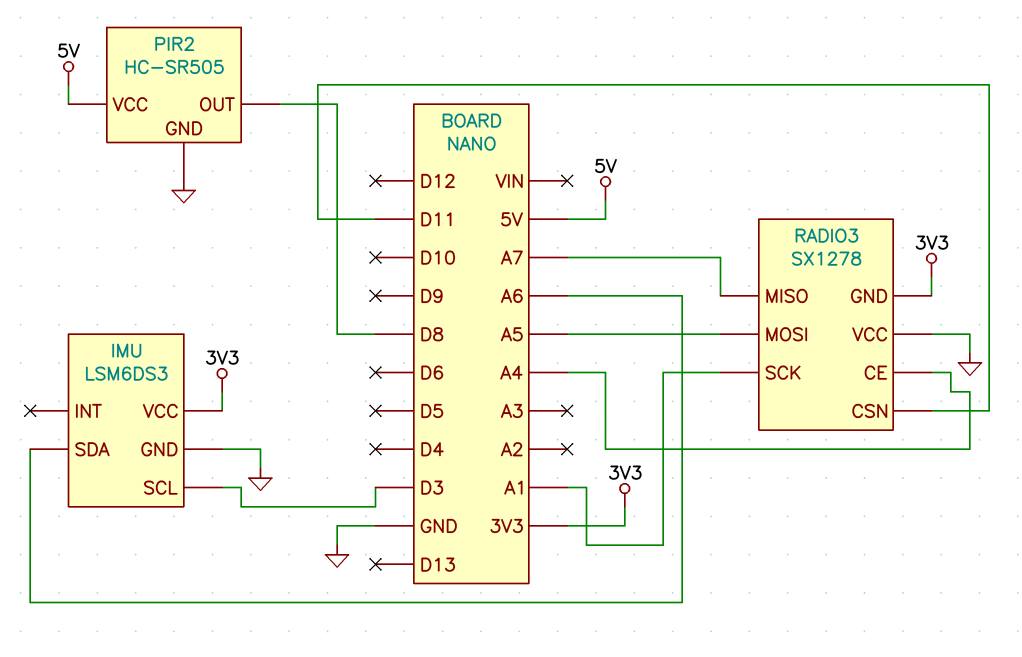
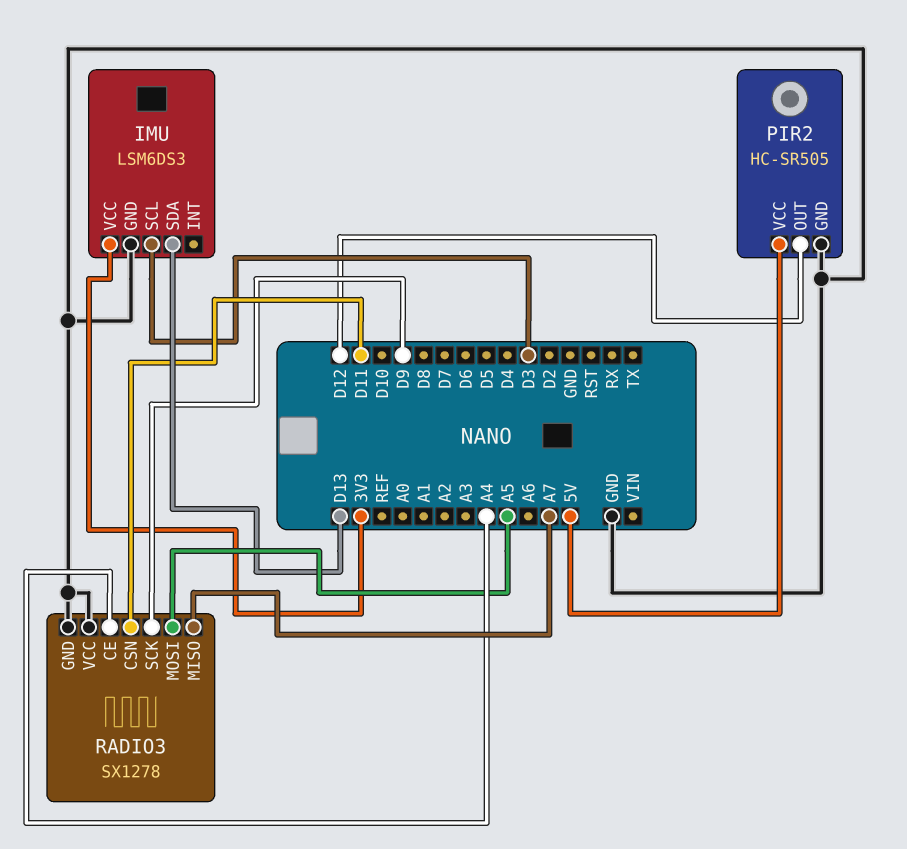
IMU pin SDA: A6 -> D13
PIR2 pin OUT: D8 -> D12
RADIO3 pin GND: 3V3 -> GND
RADIO3 pin SCK: A1 -> D9

